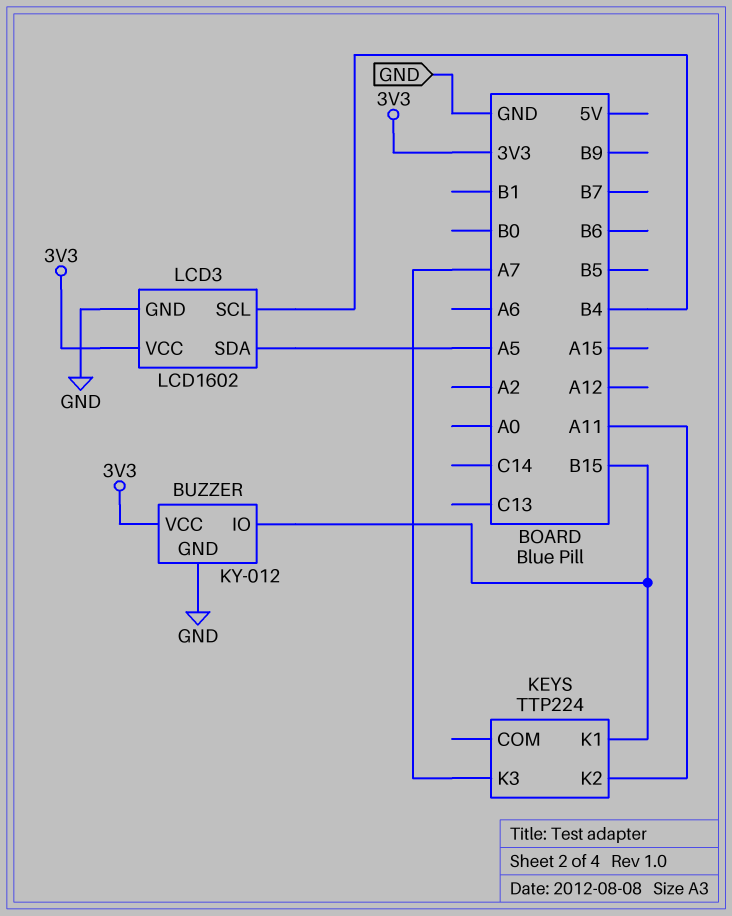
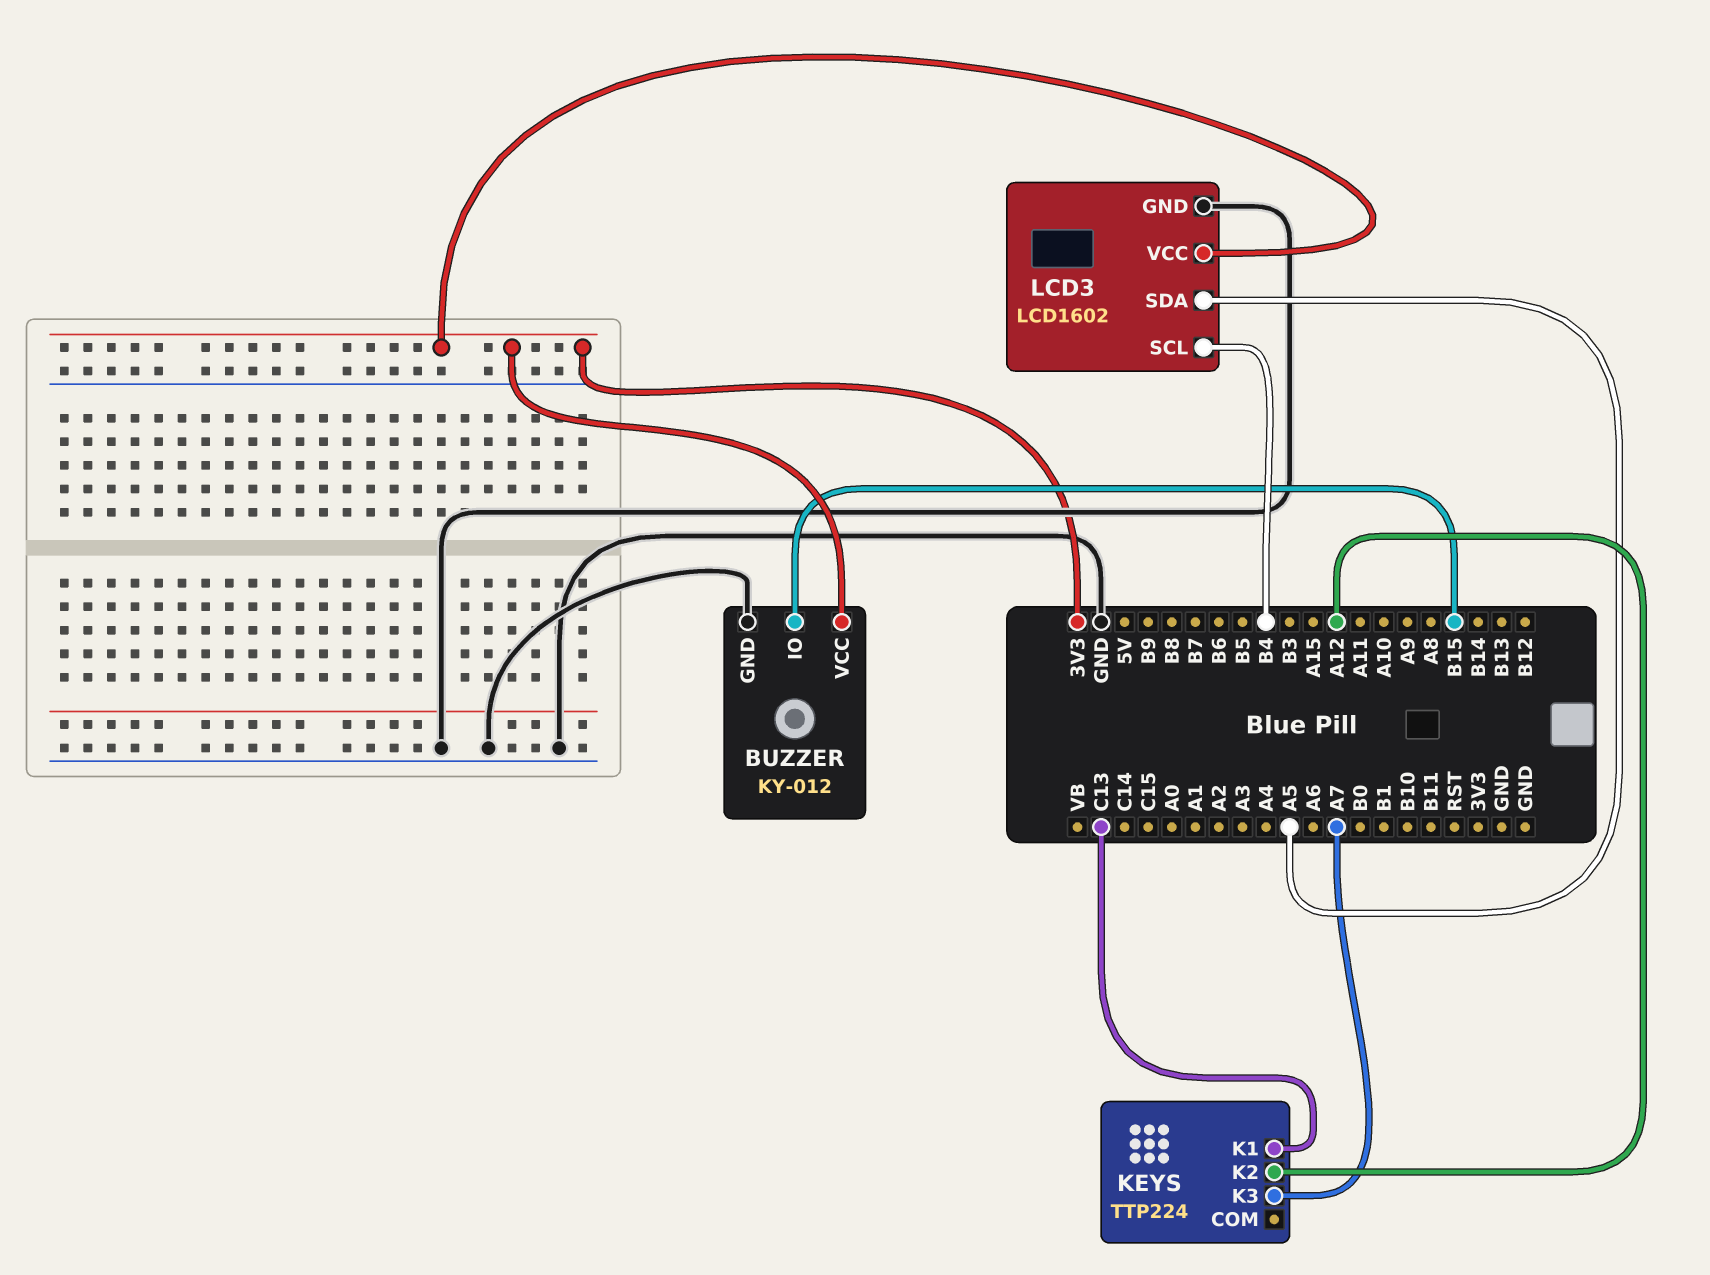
KEYS pin K1: B15 -> C13
KEYS pin K2: A11 -> A12

